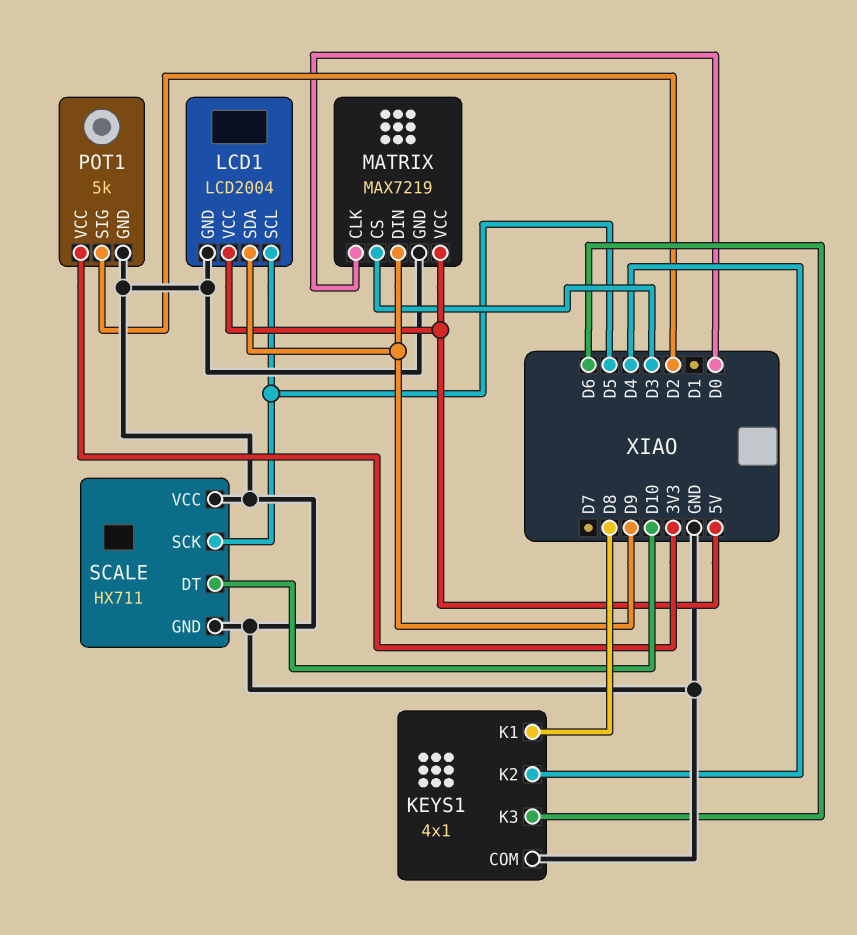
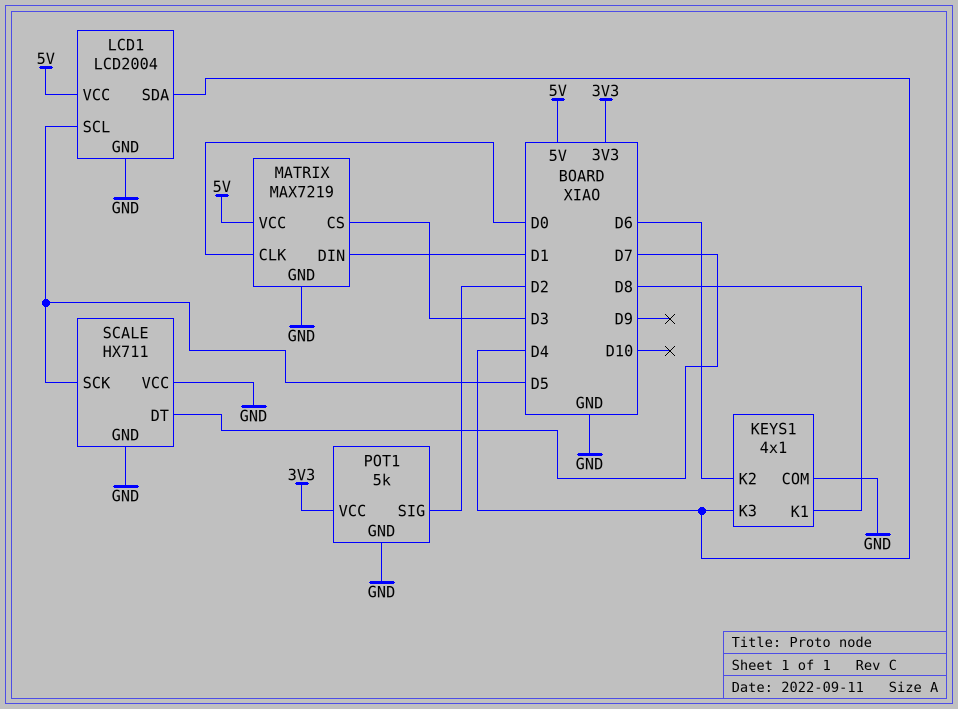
KEYS1 pin K2: D4 -> D6
KEYS1 pin K3: D6 -> D4
LCD1 pin SDA: D9 -> D4
MATRIX pin DIN: D9 -> D1
SCALE pin DT: D10 -> D7

